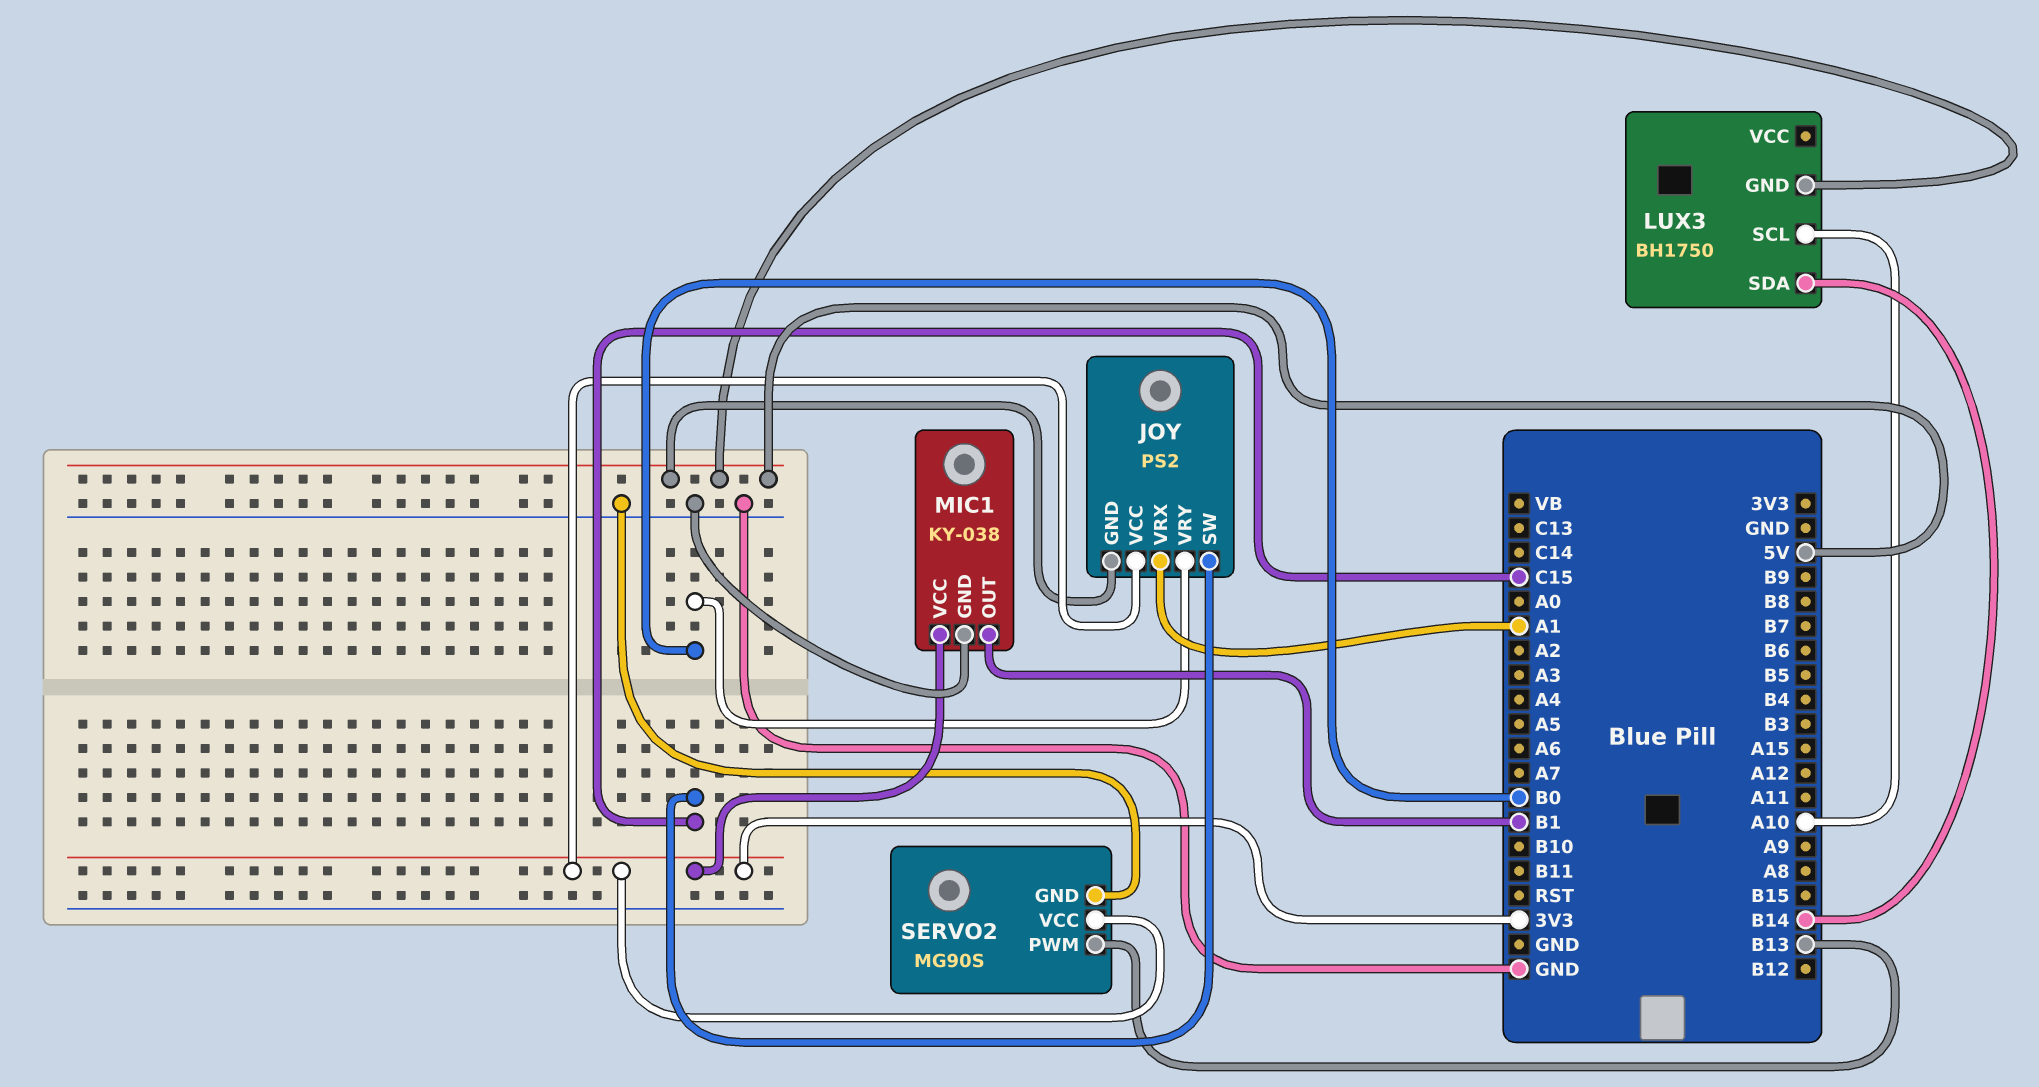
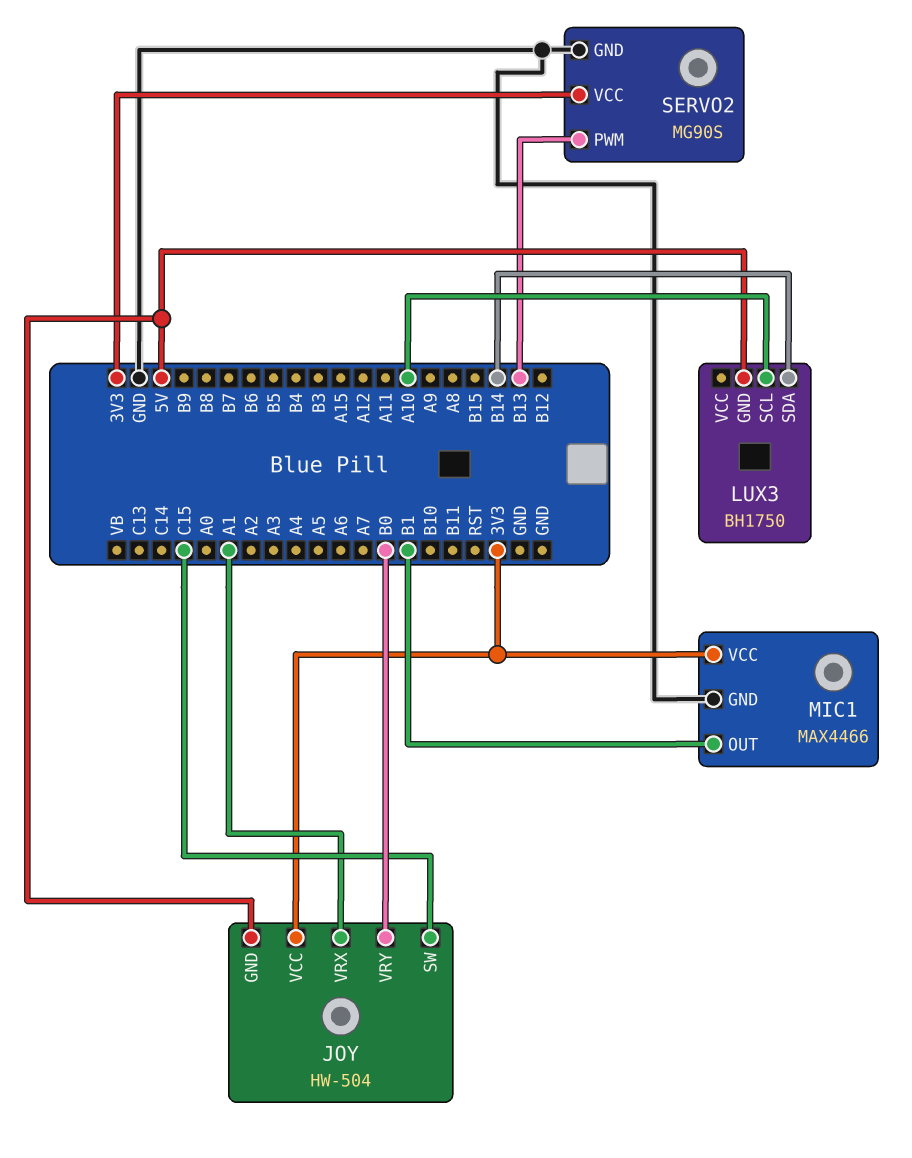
JOY: PS2 -> HW-504
MIC1: KY-038 -> MAX4466

